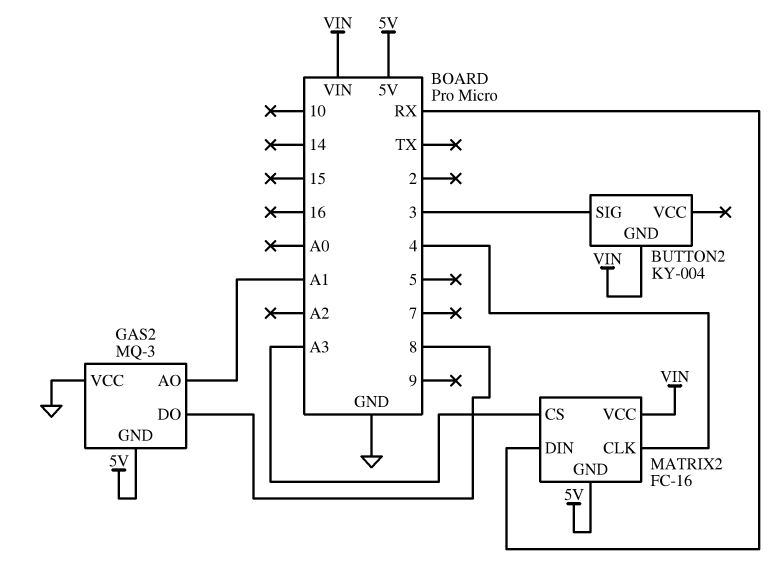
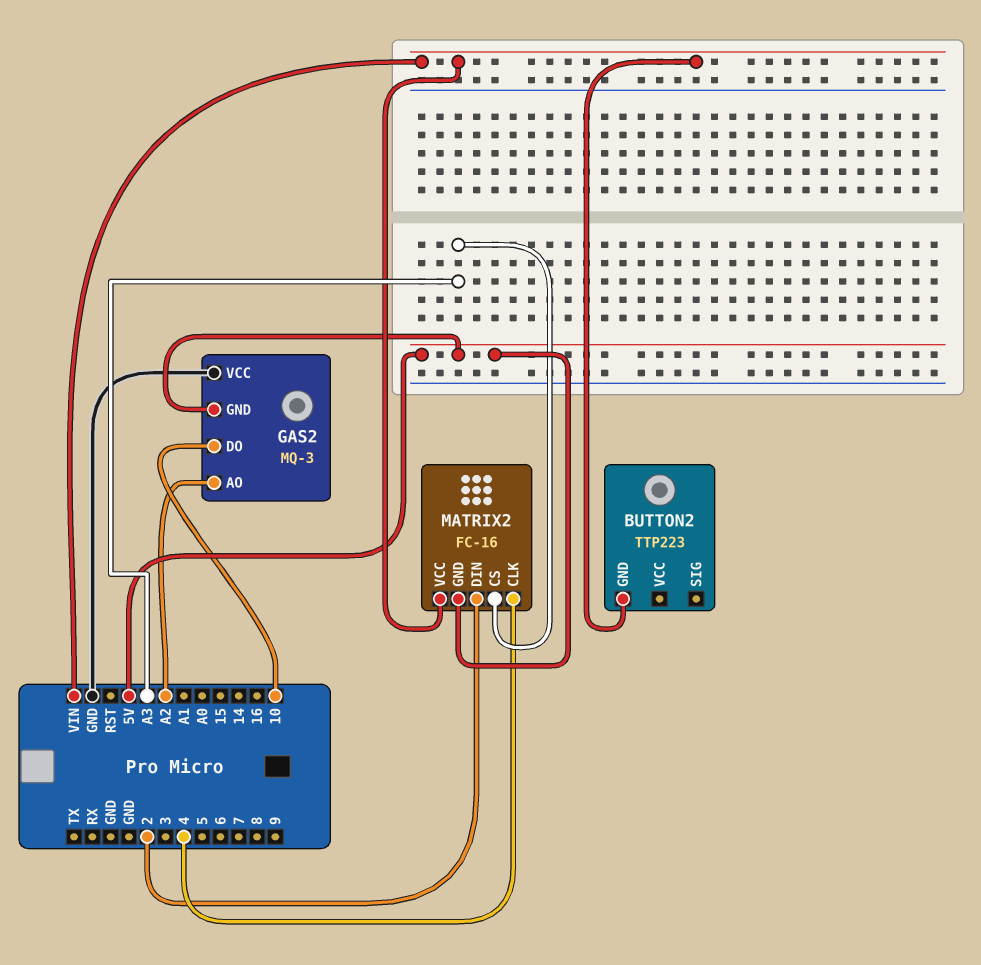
BUTTON2: KY-004 -> TTP223
BUTTON2 pin SIG: 3 -> none
GAS2 pin AO: A1 -> A2
GAS2 pin DO: 8 -> 10
MATRIX2 pin DIN: RX -> 2

